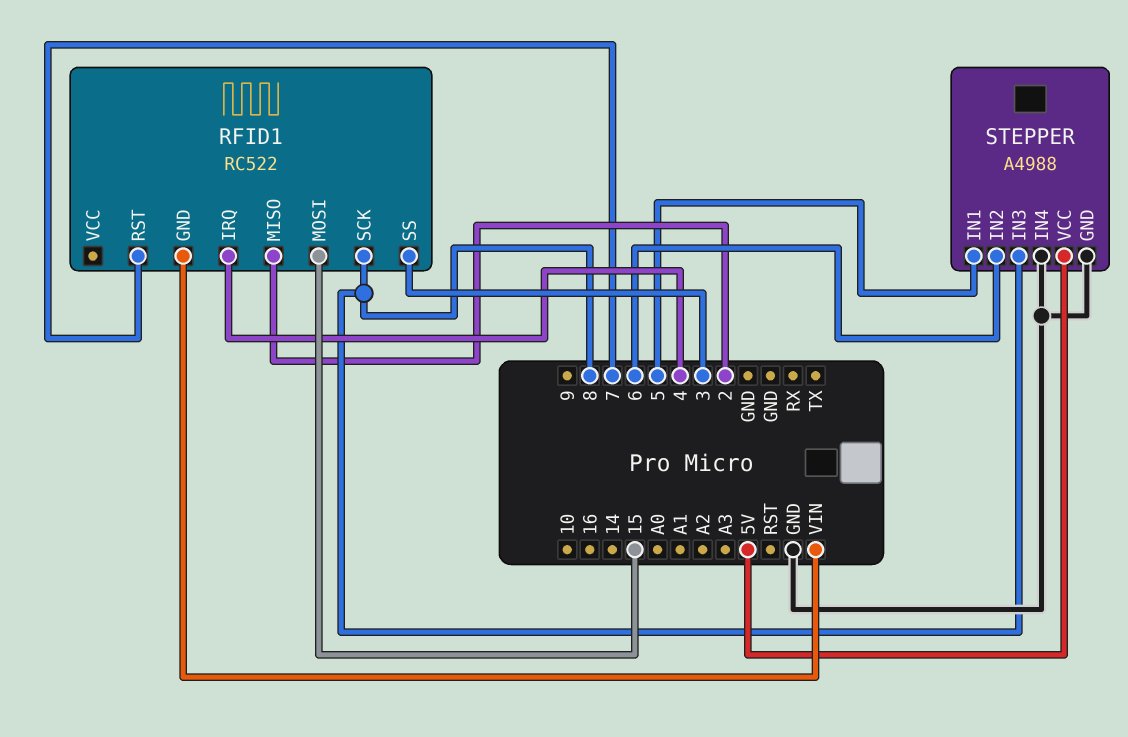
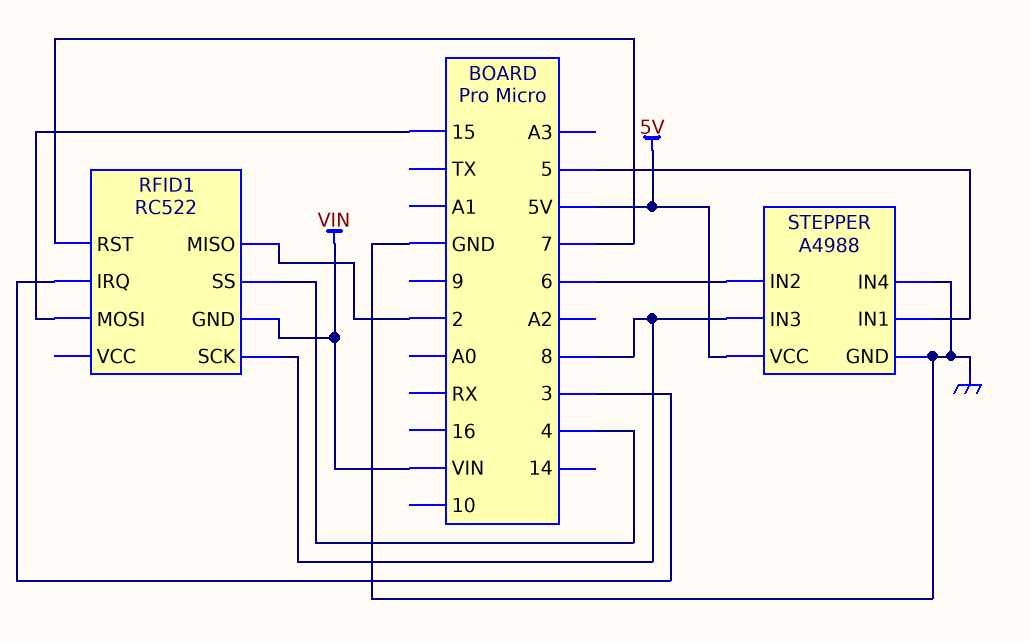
RFID1 pin IRQ: 4 -> 3
RFID1 pin SS: 3 -> 4

